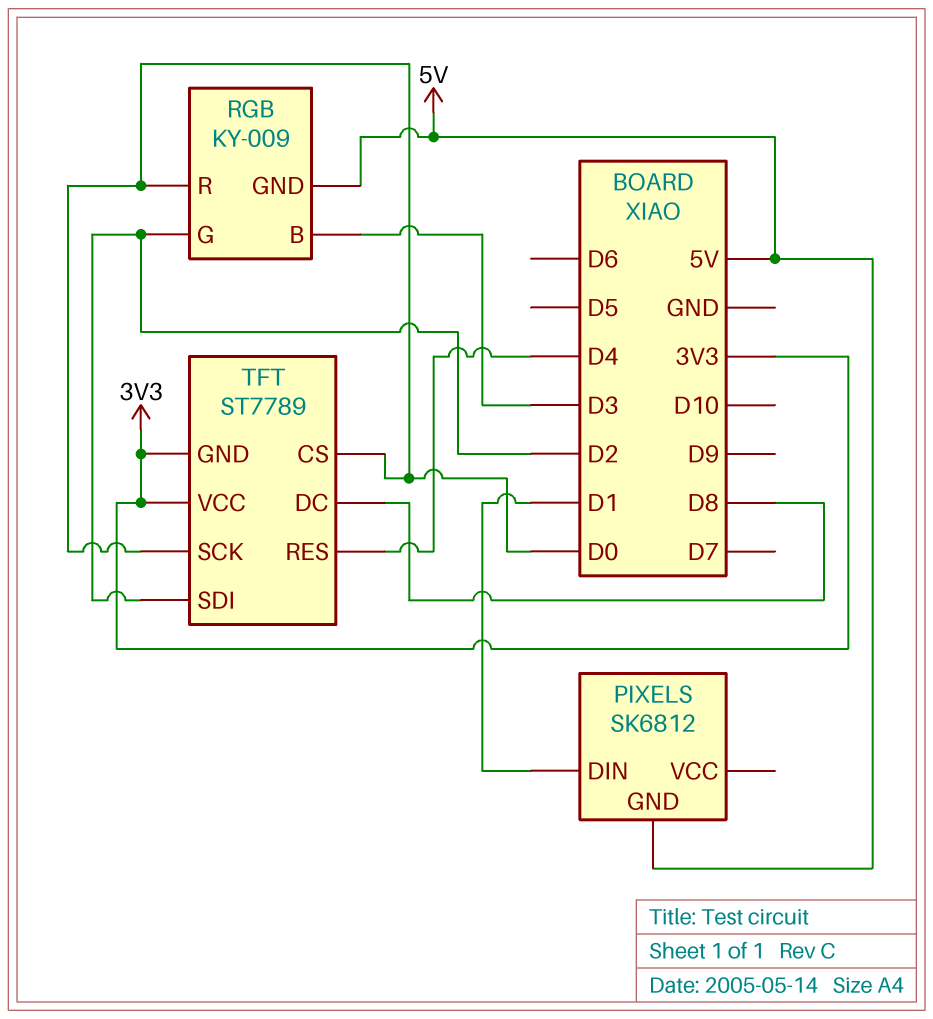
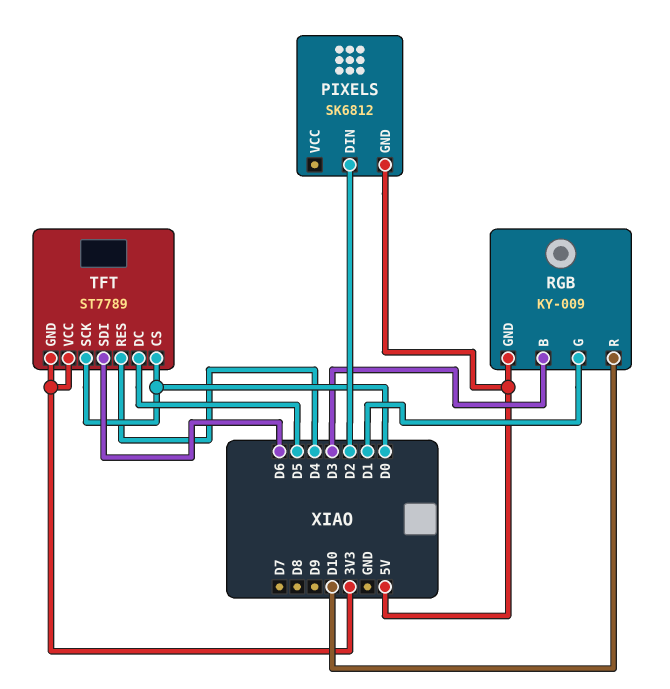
PIXELS pin DIN: D1 -> D2
RGB pin G: D2 -> D1
RGB pin R: D0 -> D10
TFT pin DC: D8 -> D5
TFT pin SDI: D2 -> D6

